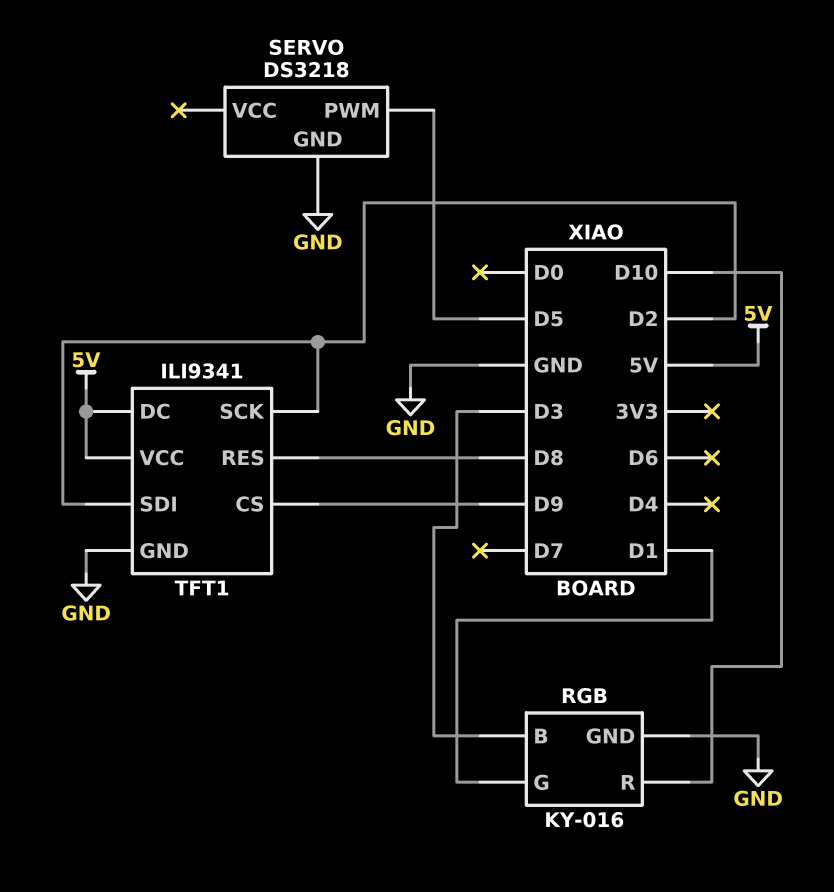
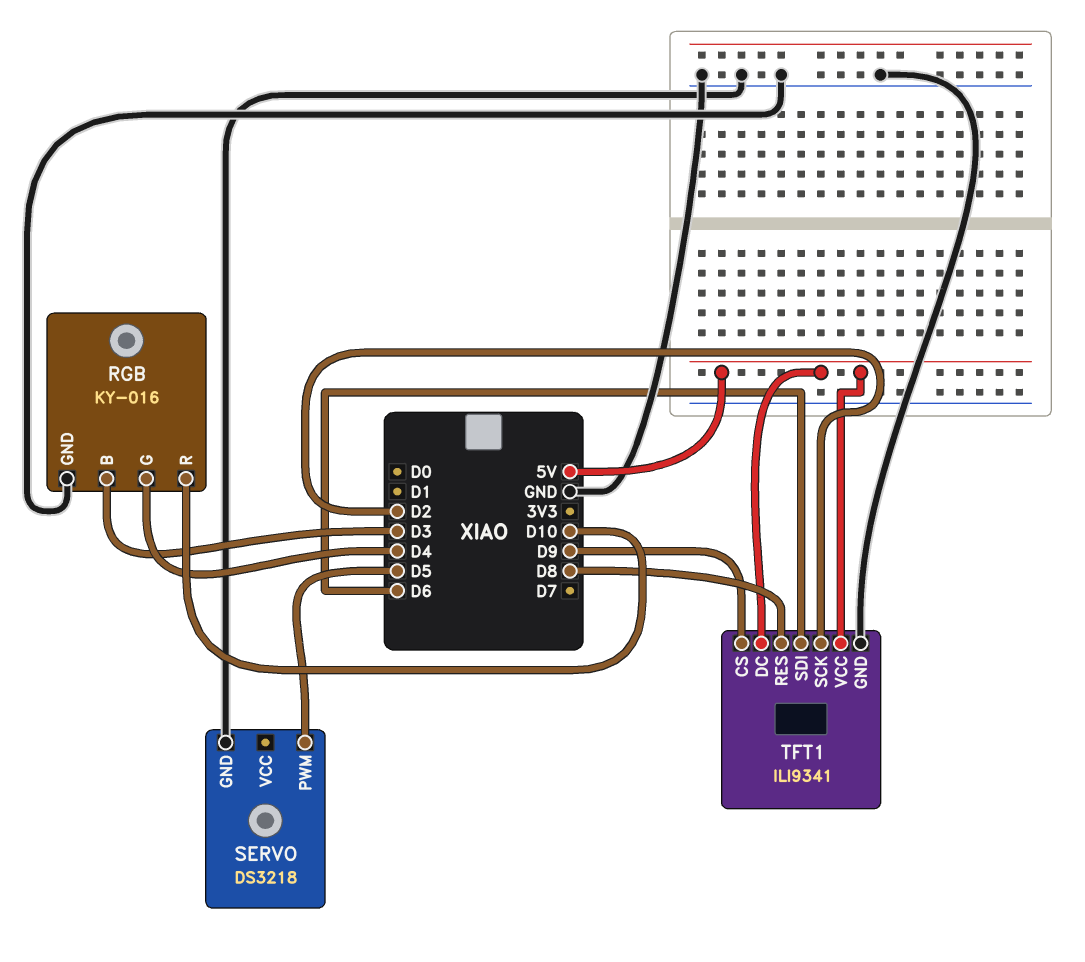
RGB pin G: D1 -> D4
TFT1 pin SDI: D2 -> D6

